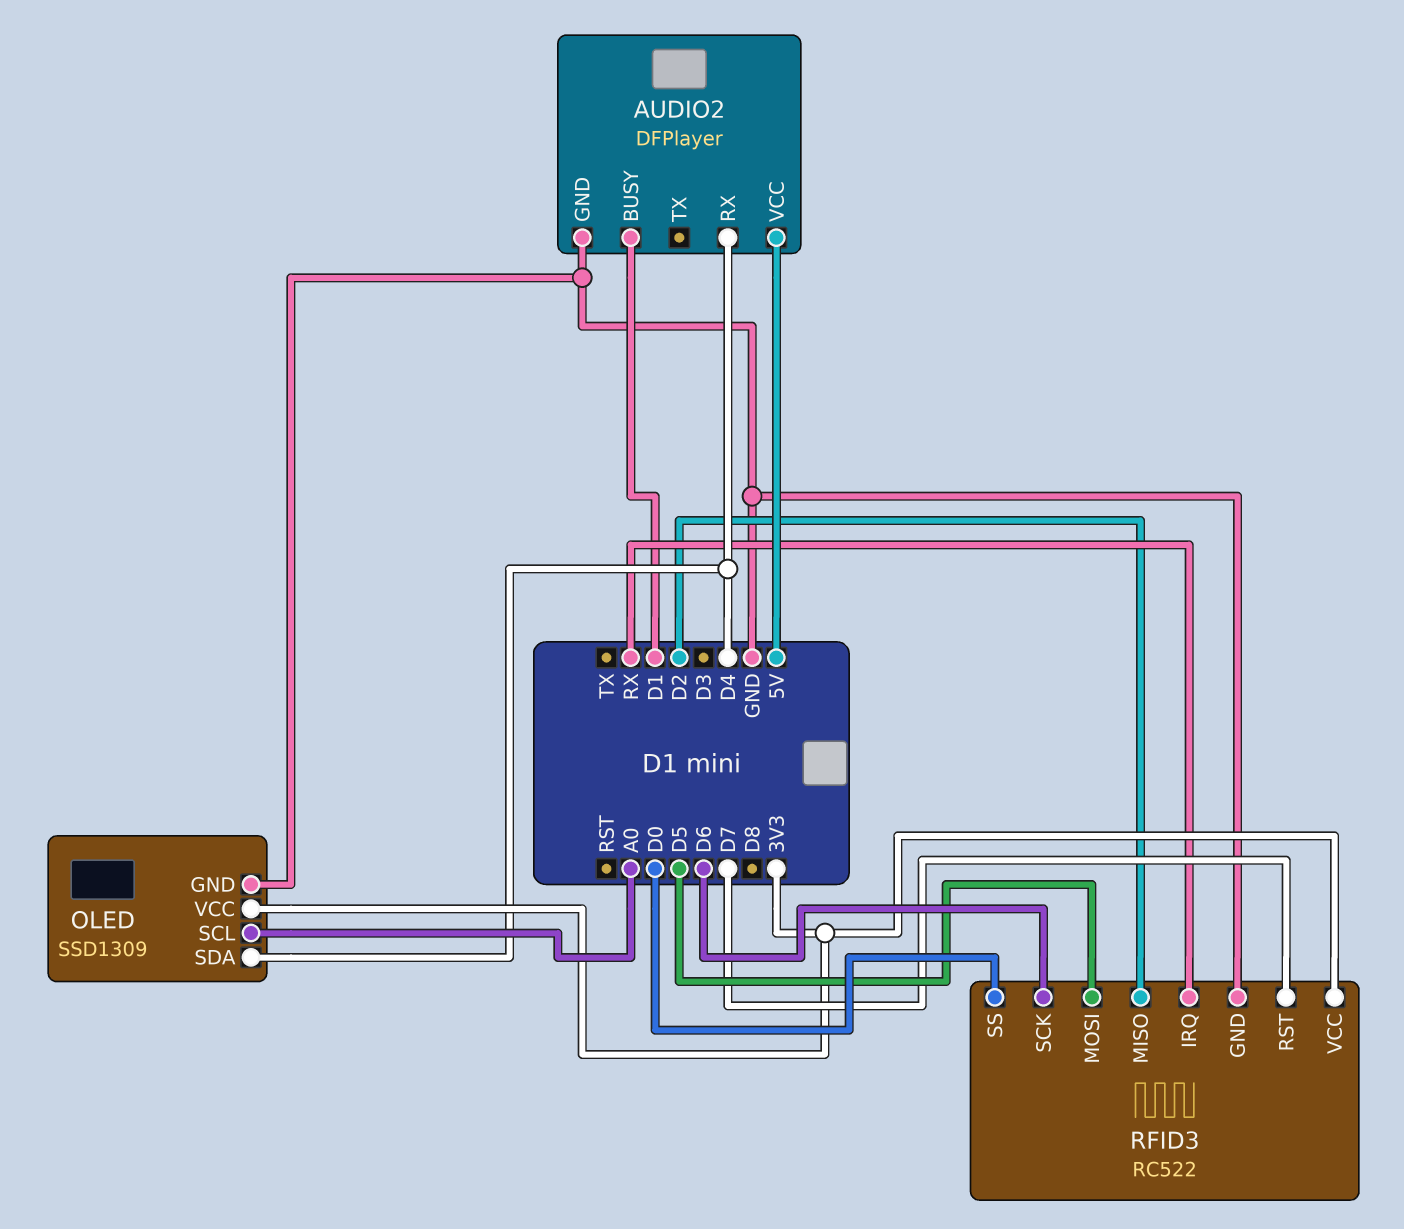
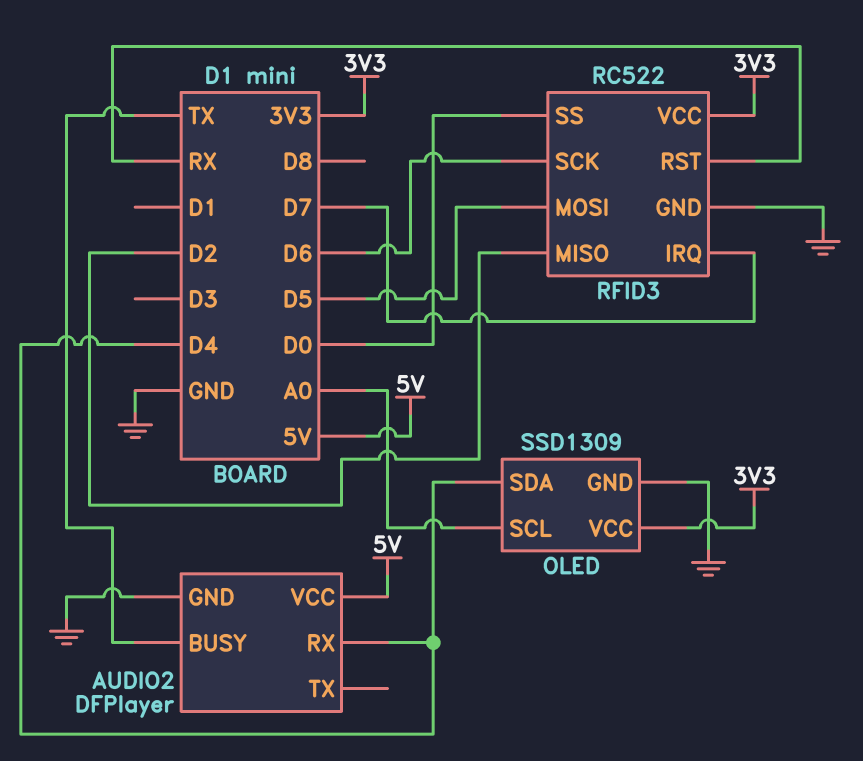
AUDIO2 pin BUSY: D1 -> TX
RFID3 pin IRQ: RX -> D7
RFID3 pin RST: D7 -> RX

